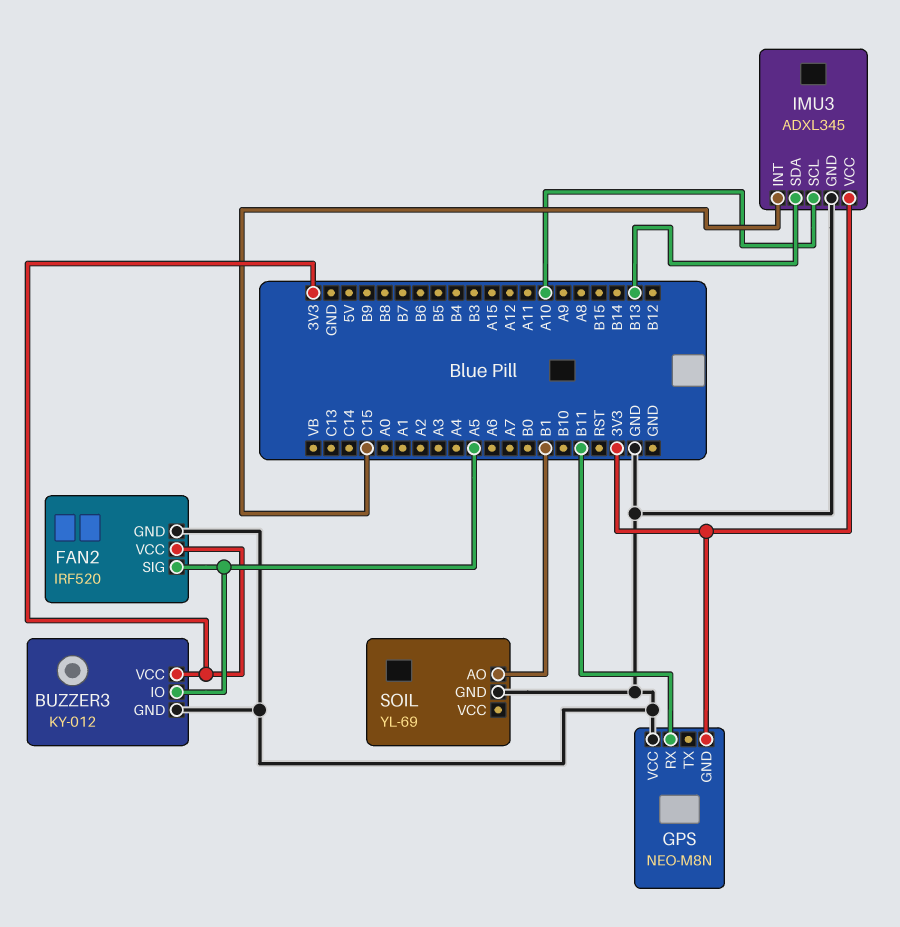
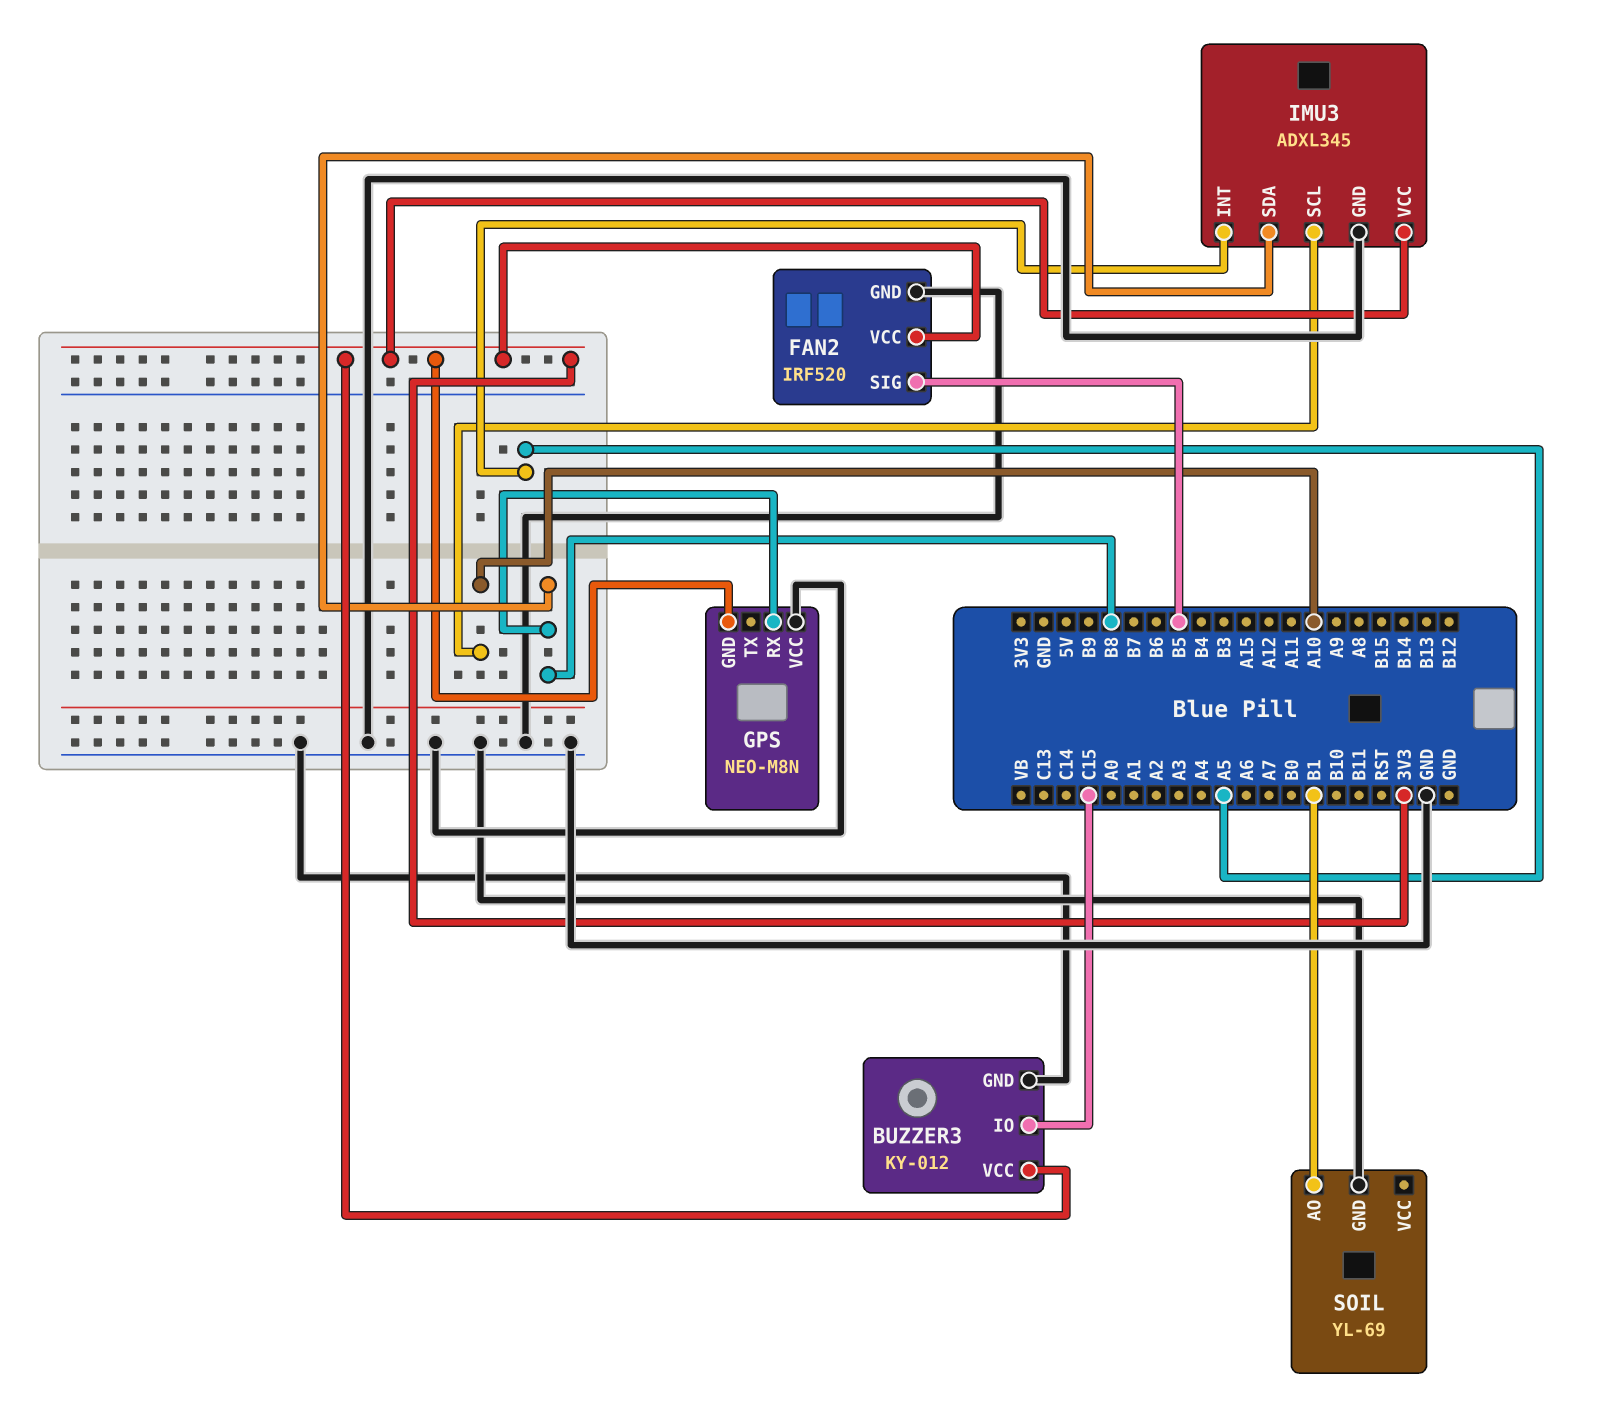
BUZZER3 pin IO: A5 -> C15
FAN2 pin SIG: A5 -> B5
GPS pin RX: B11 -> B8
IMU3 pin INT: C15 -> A5
IMU3 pin SDA: B13 -> B8

